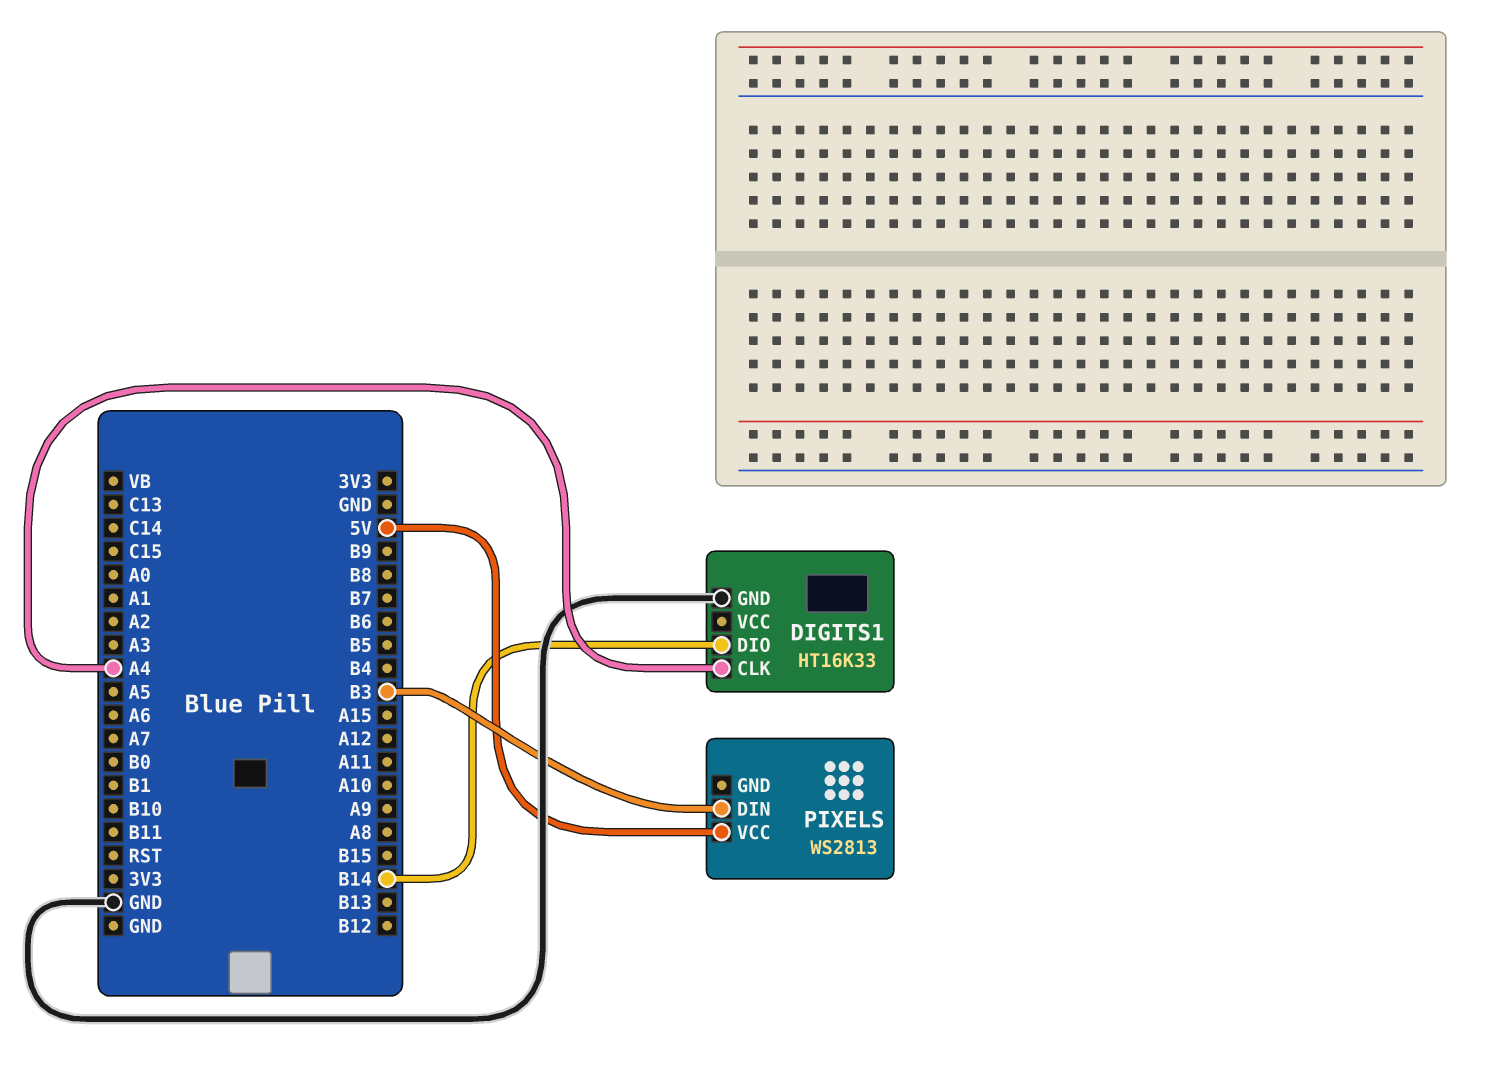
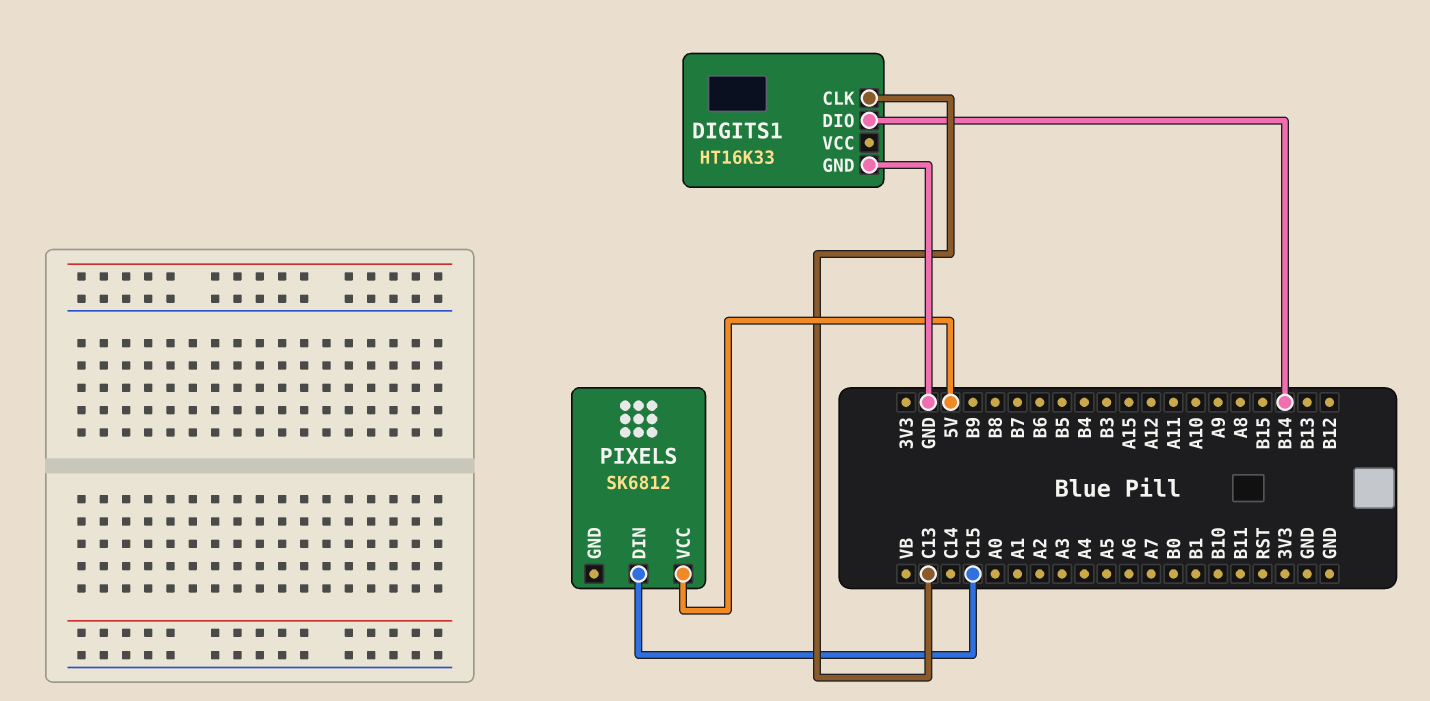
DIGITS1 pin CLK: A4 -> C13
PIXELS: WS2813 -> SK6812
PIXELS pin DIN: B3 -> C15

